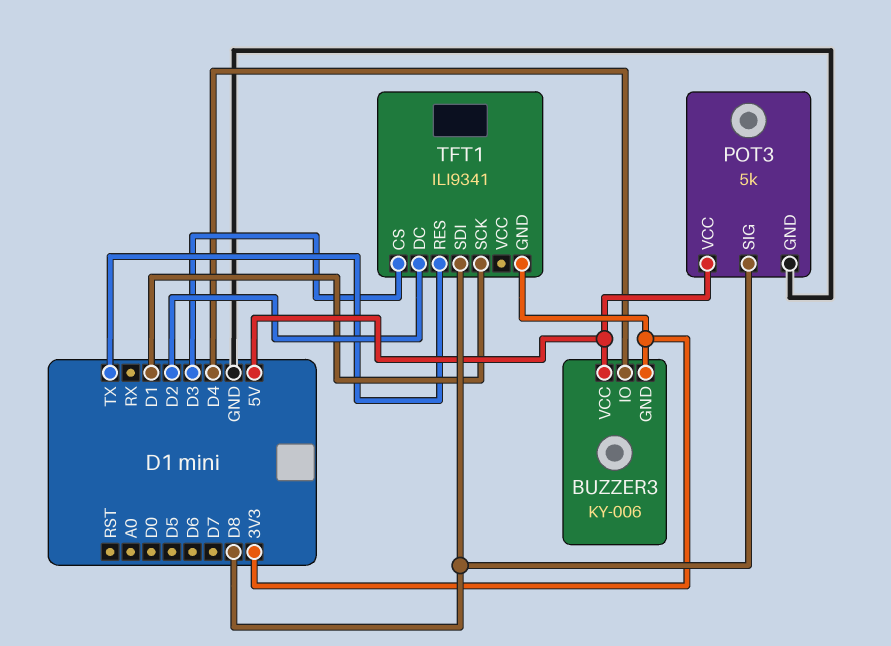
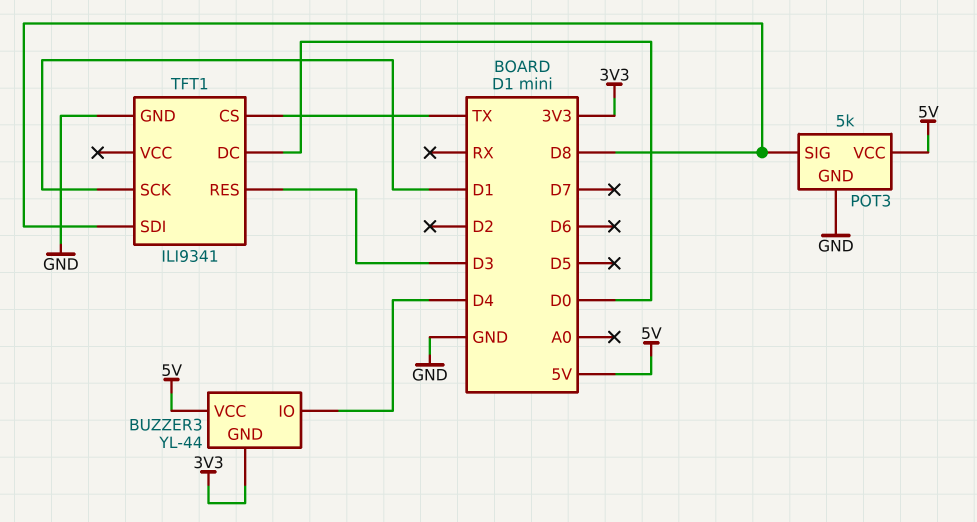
BUZZER3: KY-006 -> YL-44
TFT1 pin CS: D3 -> TX
TFT1 pin DC: D2 -> D0
TFT1 pin GND: 3V3 -> GND
TFT1 pin RES: TX -> D3

